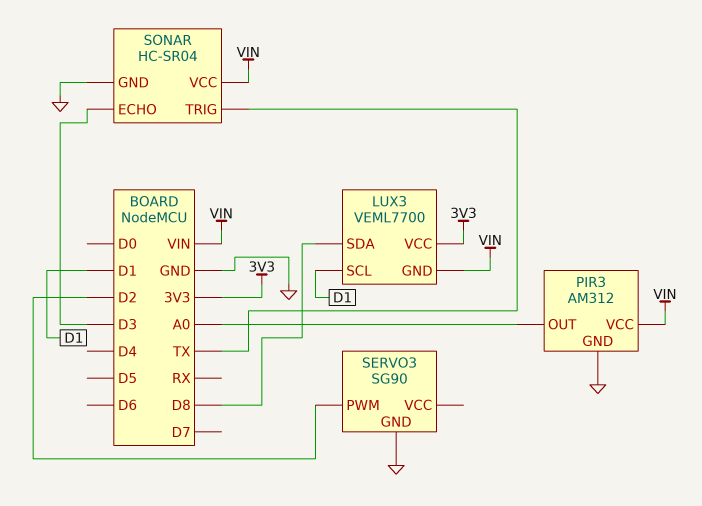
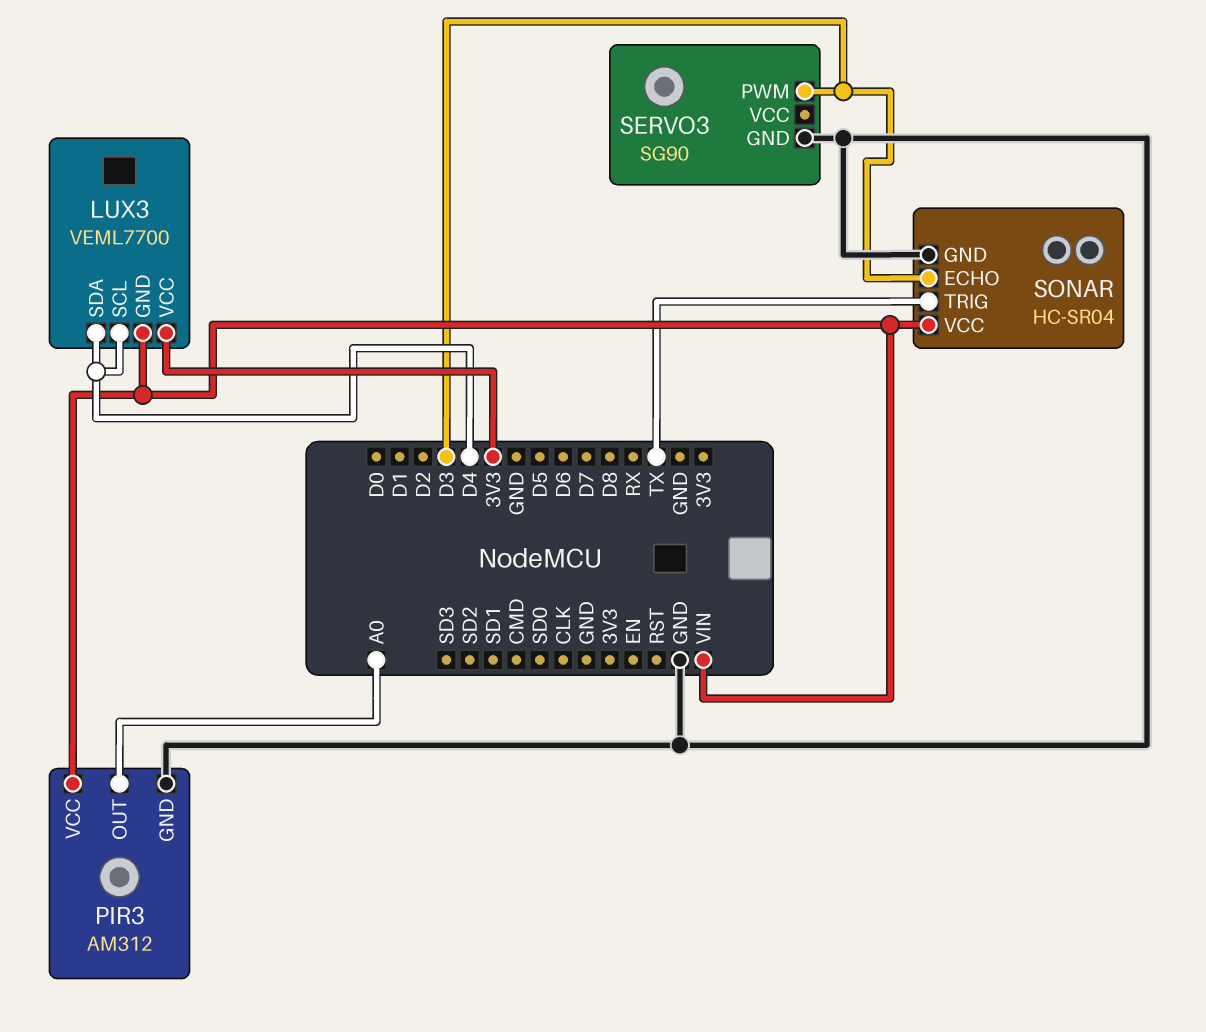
LUX3 pin SCL: D1 -> D4
LUX3 pin SDA: D8 -> D4
SERVO3 pin PWM: D2 -> D3

